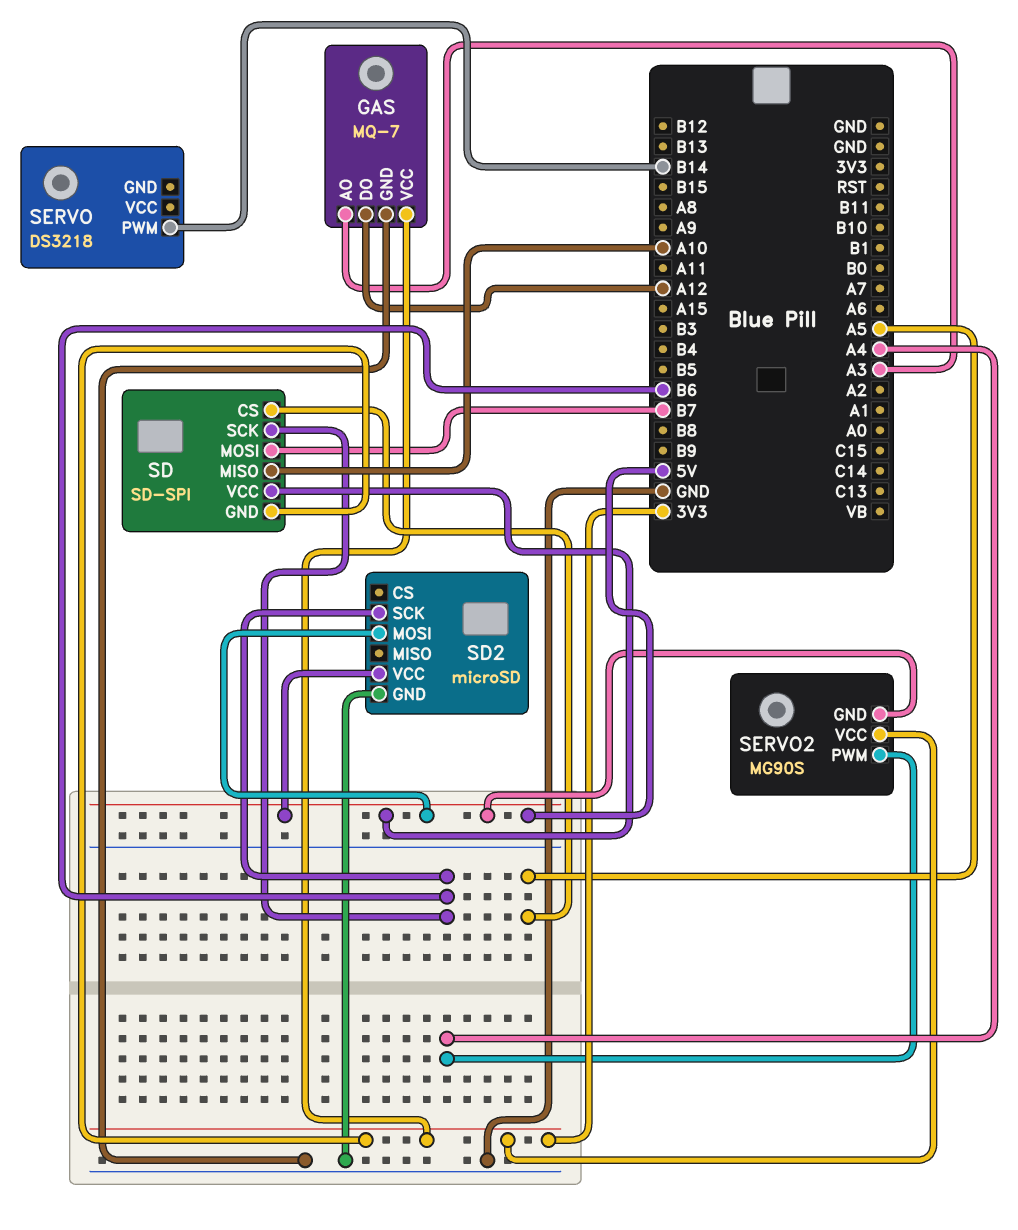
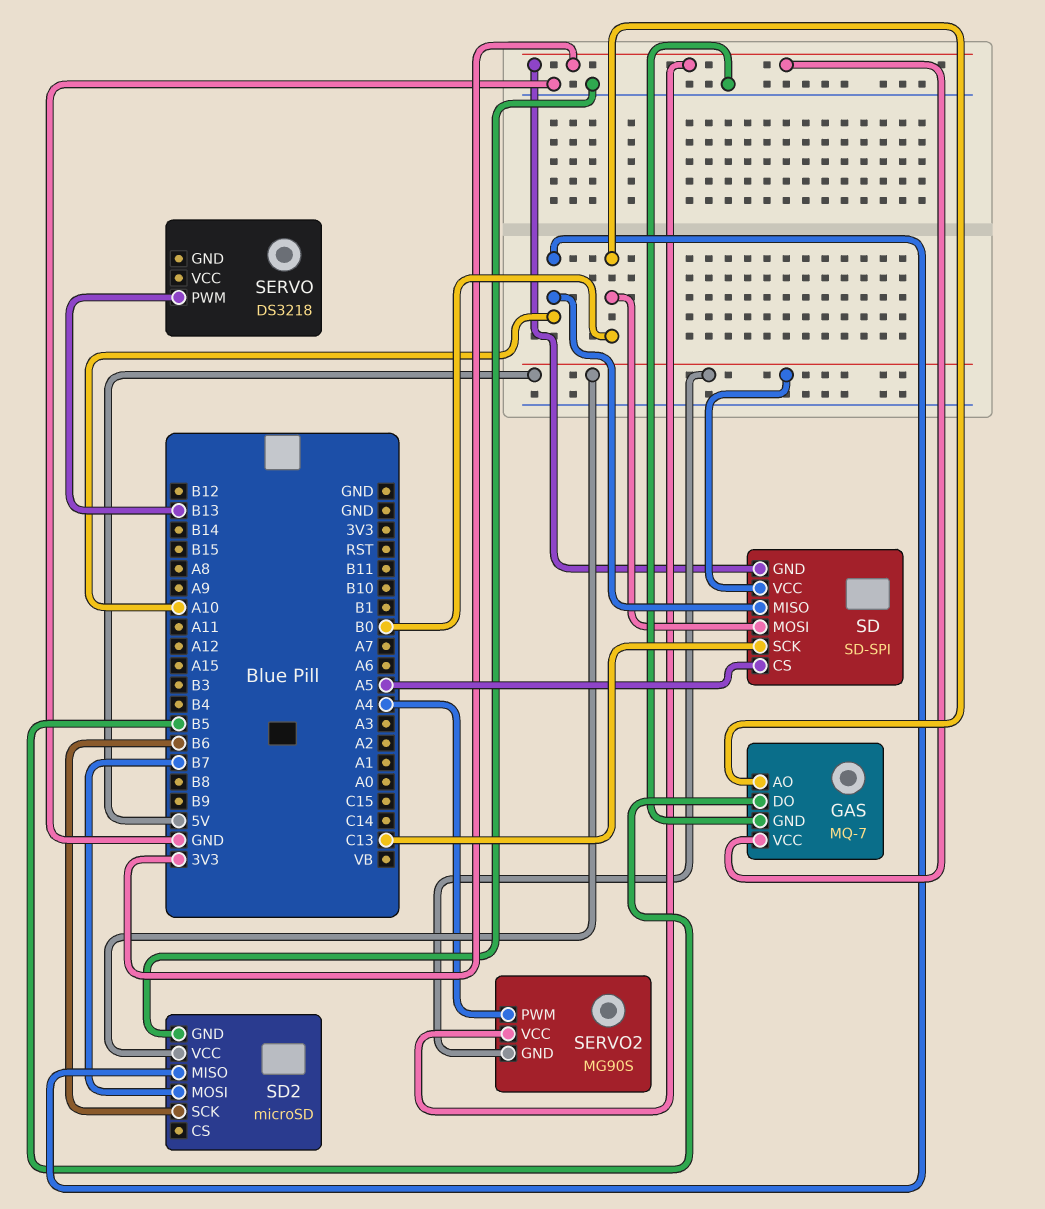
GAS pin AO: A3 -> B0
GAS pin DO: A12 -> B5
SD pin MOSI: B7 -> B0
SD pin SCK: B6 -> C13
SD2 pin MISO: none -> A10
SD2 pin MOSI: 5V -> B7
SERVO pin PWM: B14 -> B13

